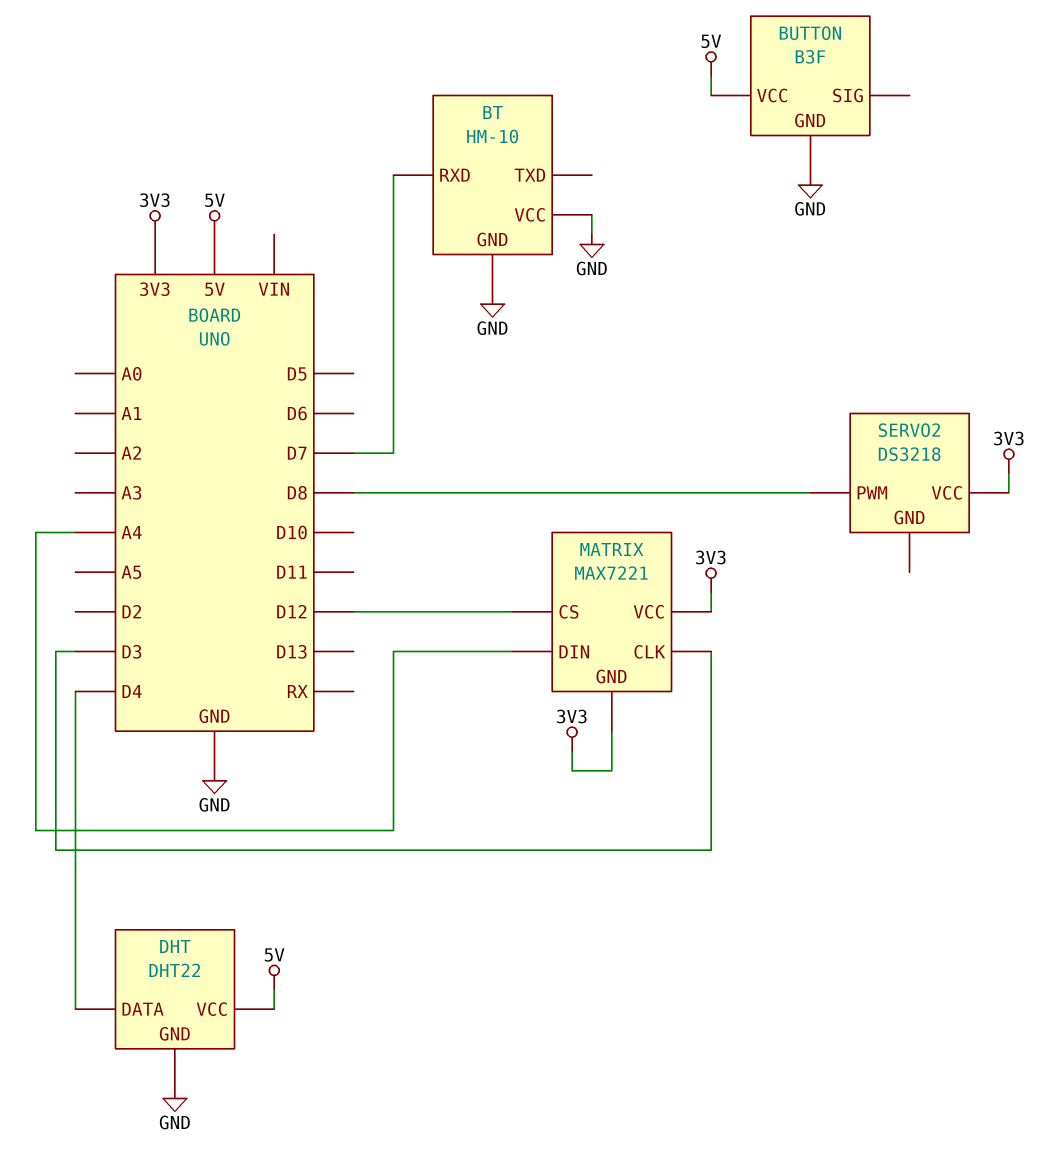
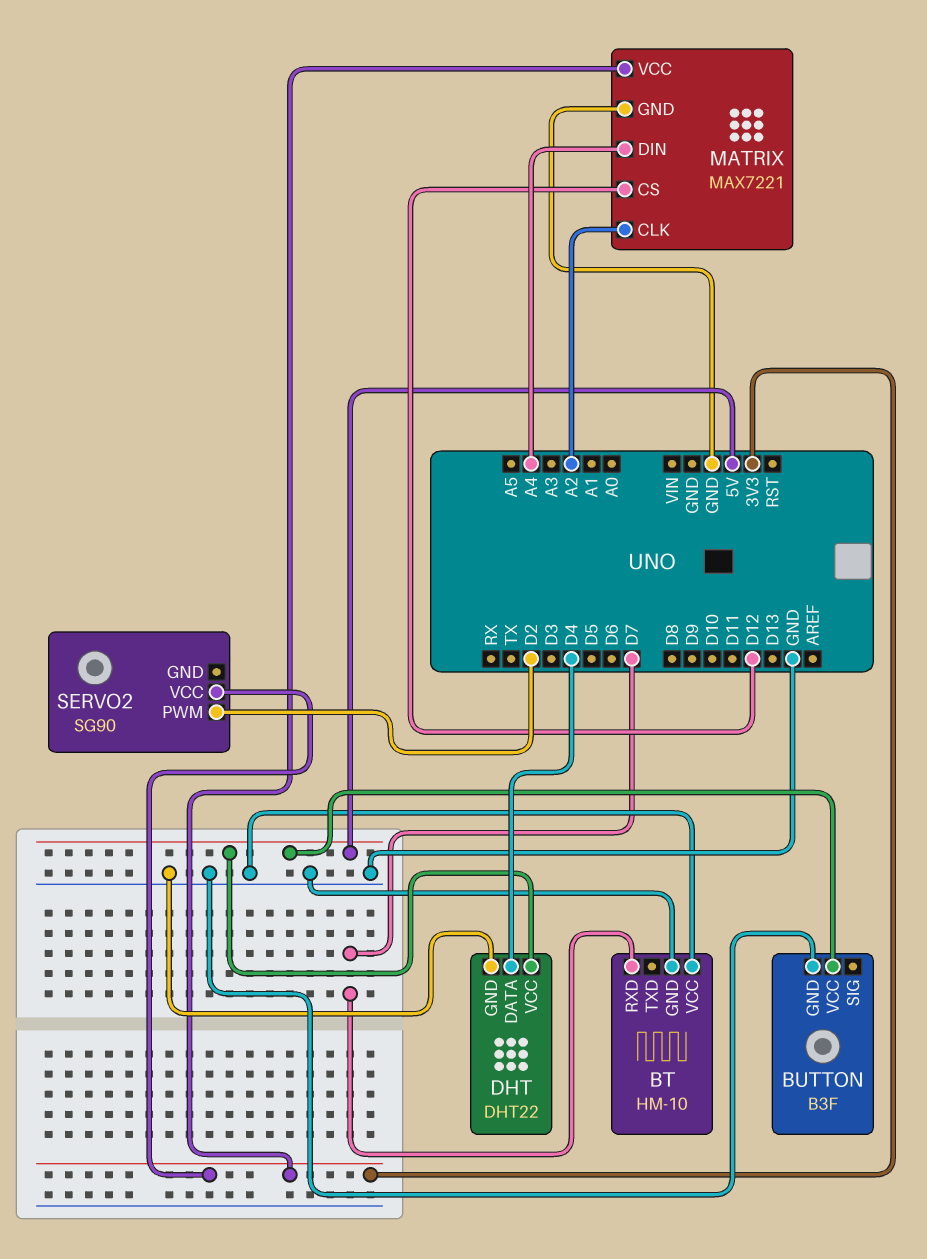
MATRIX pin CLK: D3 -> A2
MATRIX pin GND: 3V3 -> GND
SERVO2: DS3218 -> SG90
SERVO2 pin PWM: D8 -> D2

